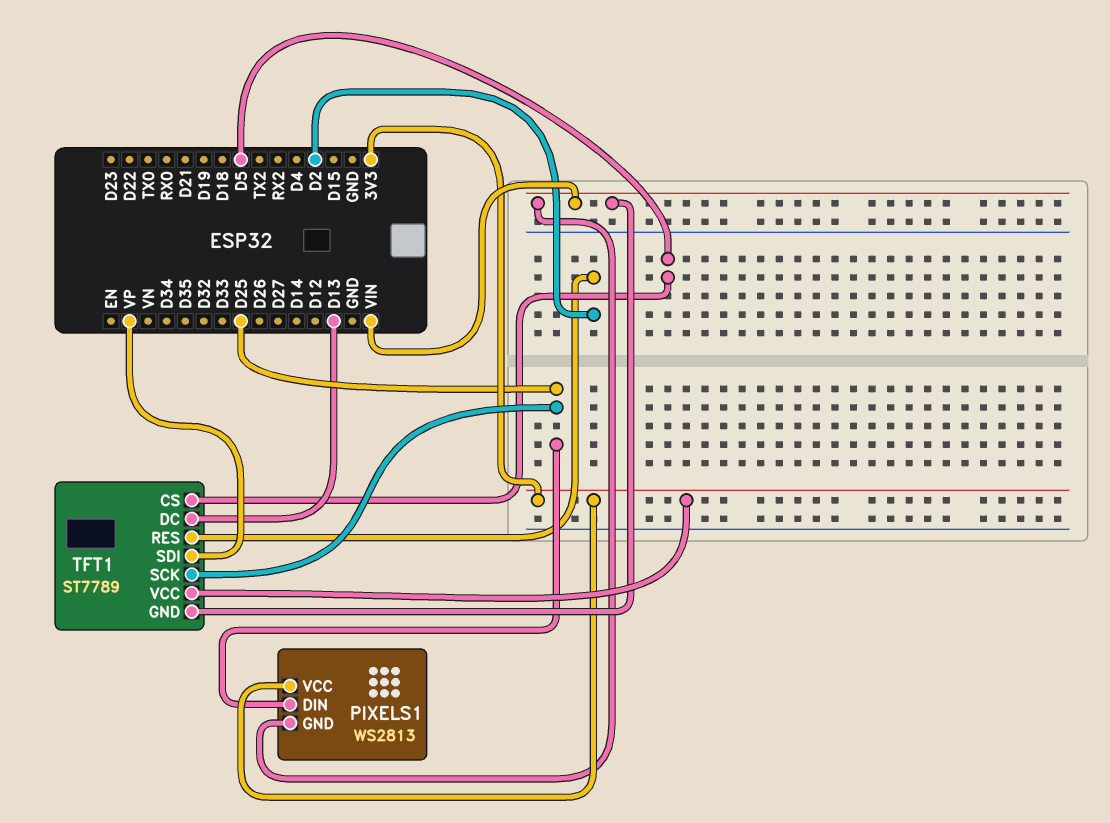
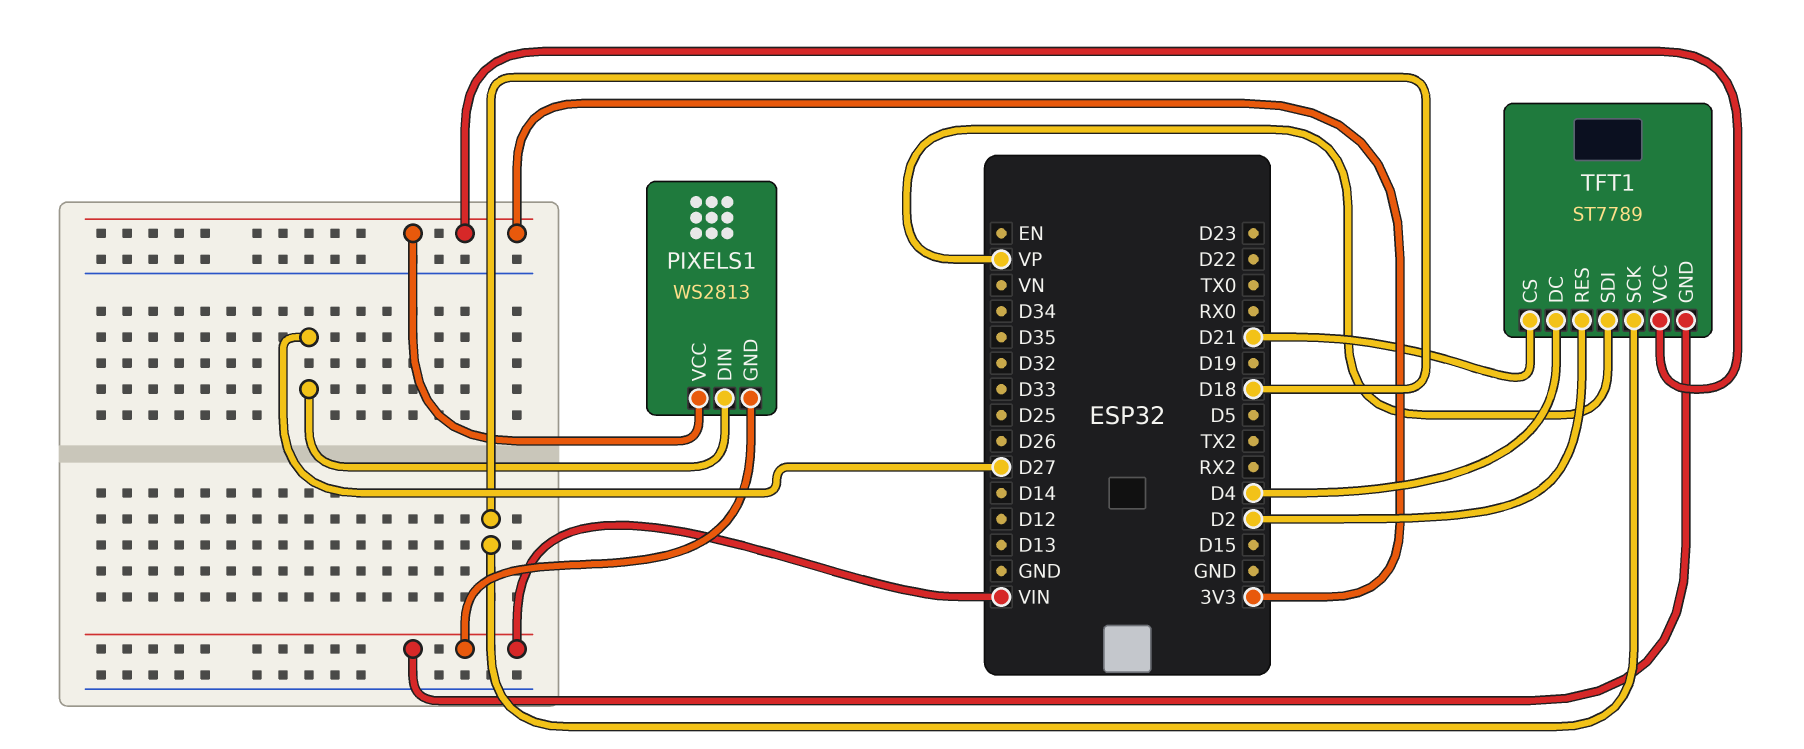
PIXELS1 pin DIN: D25 -> D27
TFT1 pin CS: D5 -> D21
TFT1 pin DC: D13 -> D4
TFT1 pin SCK: D25 -> D18

